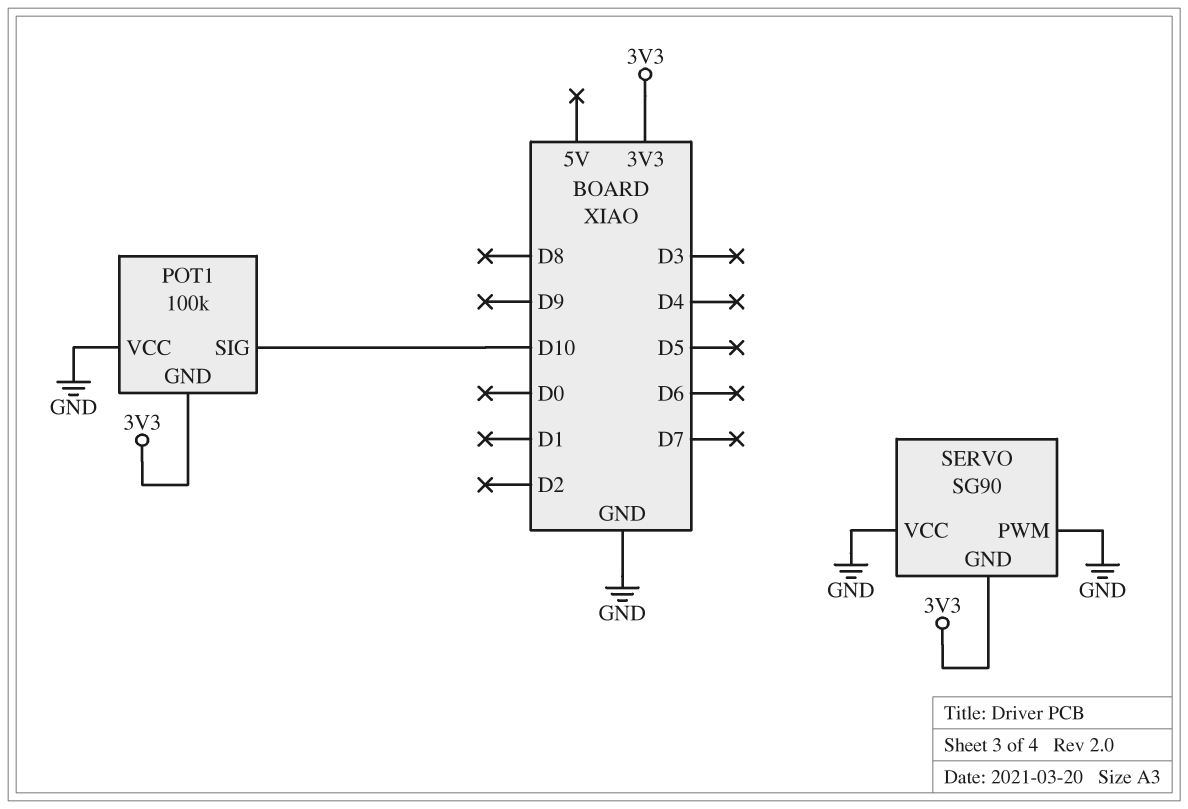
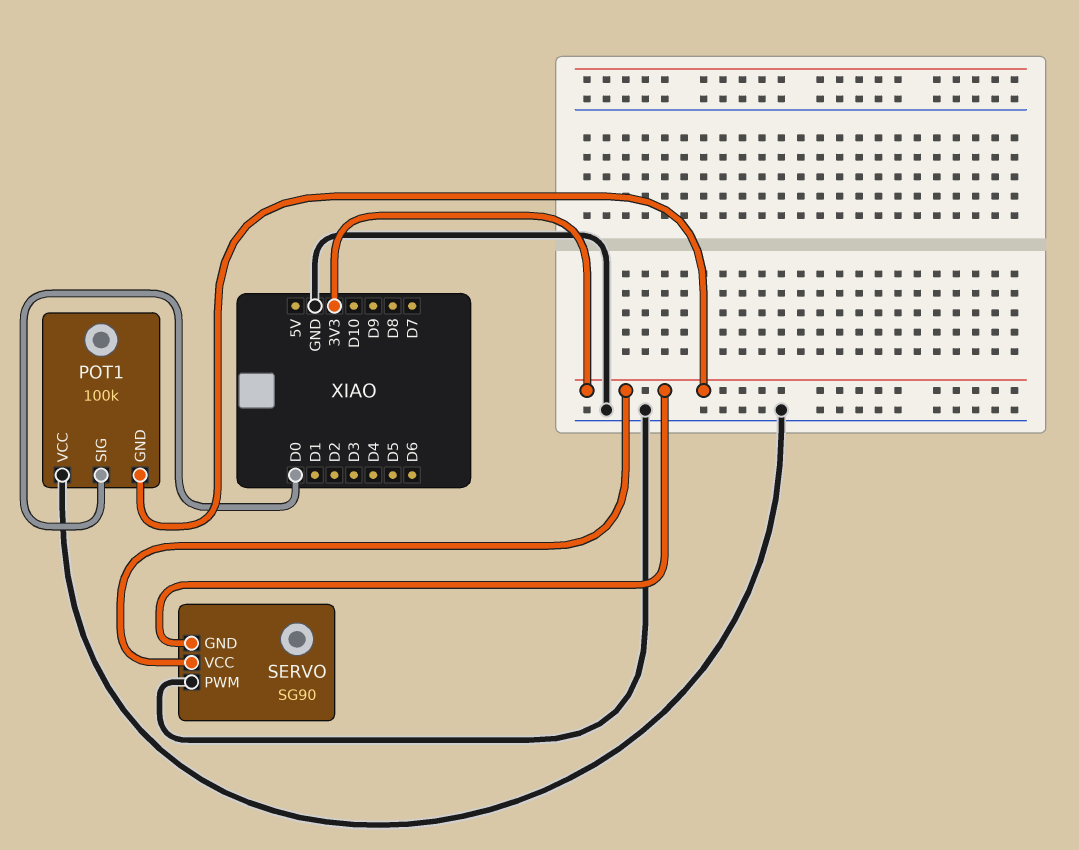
POT1 pin SIG: D10 -> D0
SERVO pin VCC: GND -> 3V3

